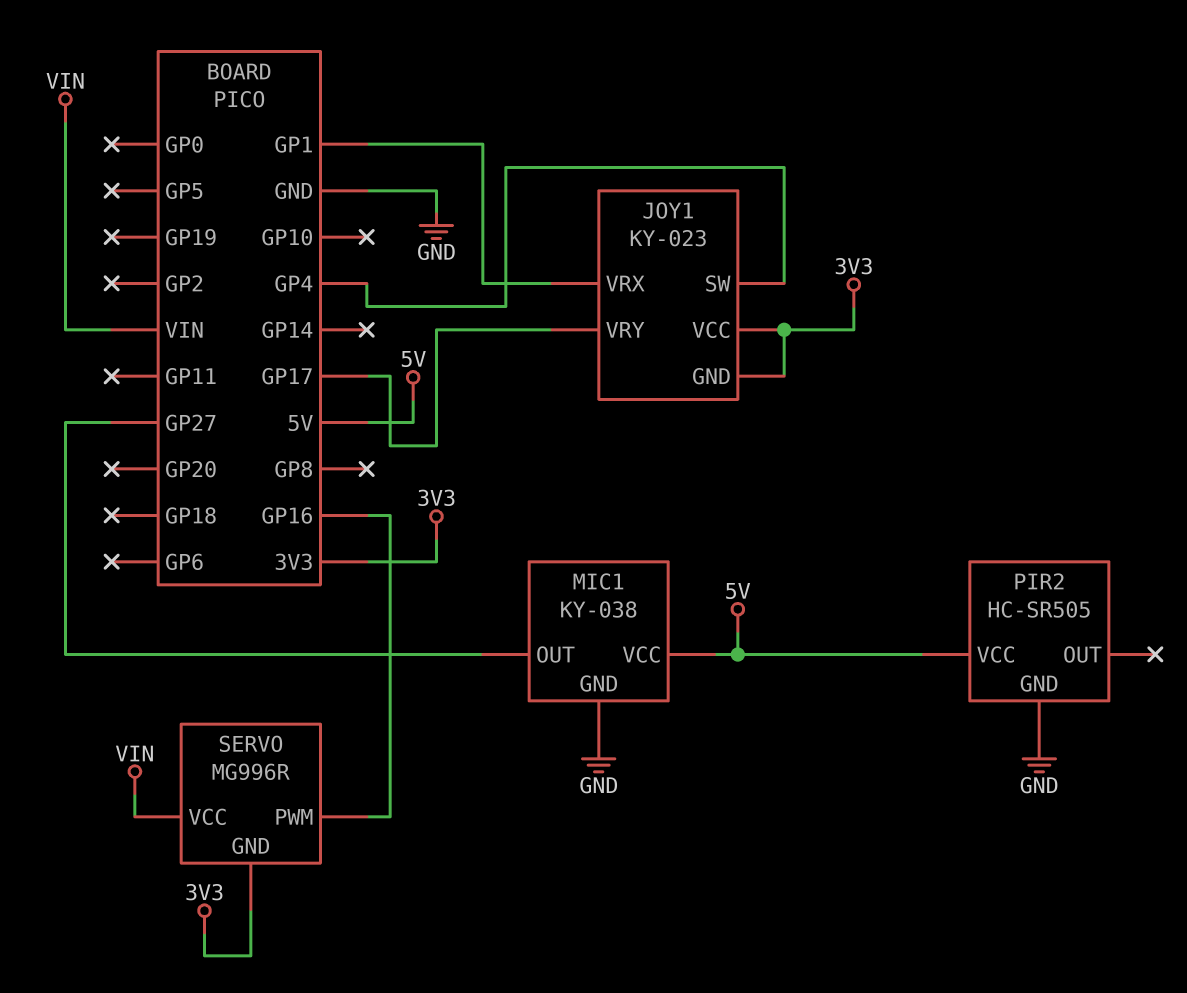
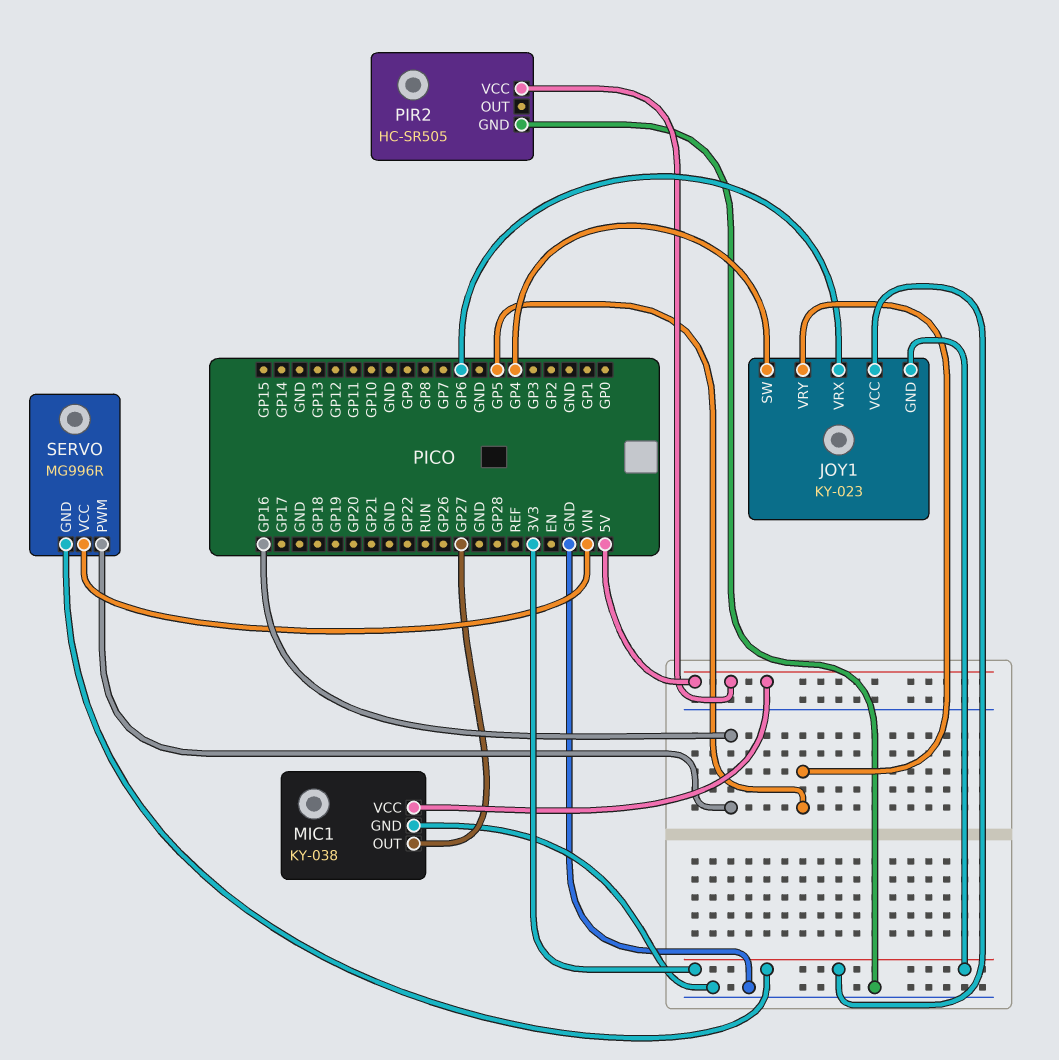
JOY1 pin VRX: GP1 -> GP6
JOY1 pin VRY: GP17 -> GP5

